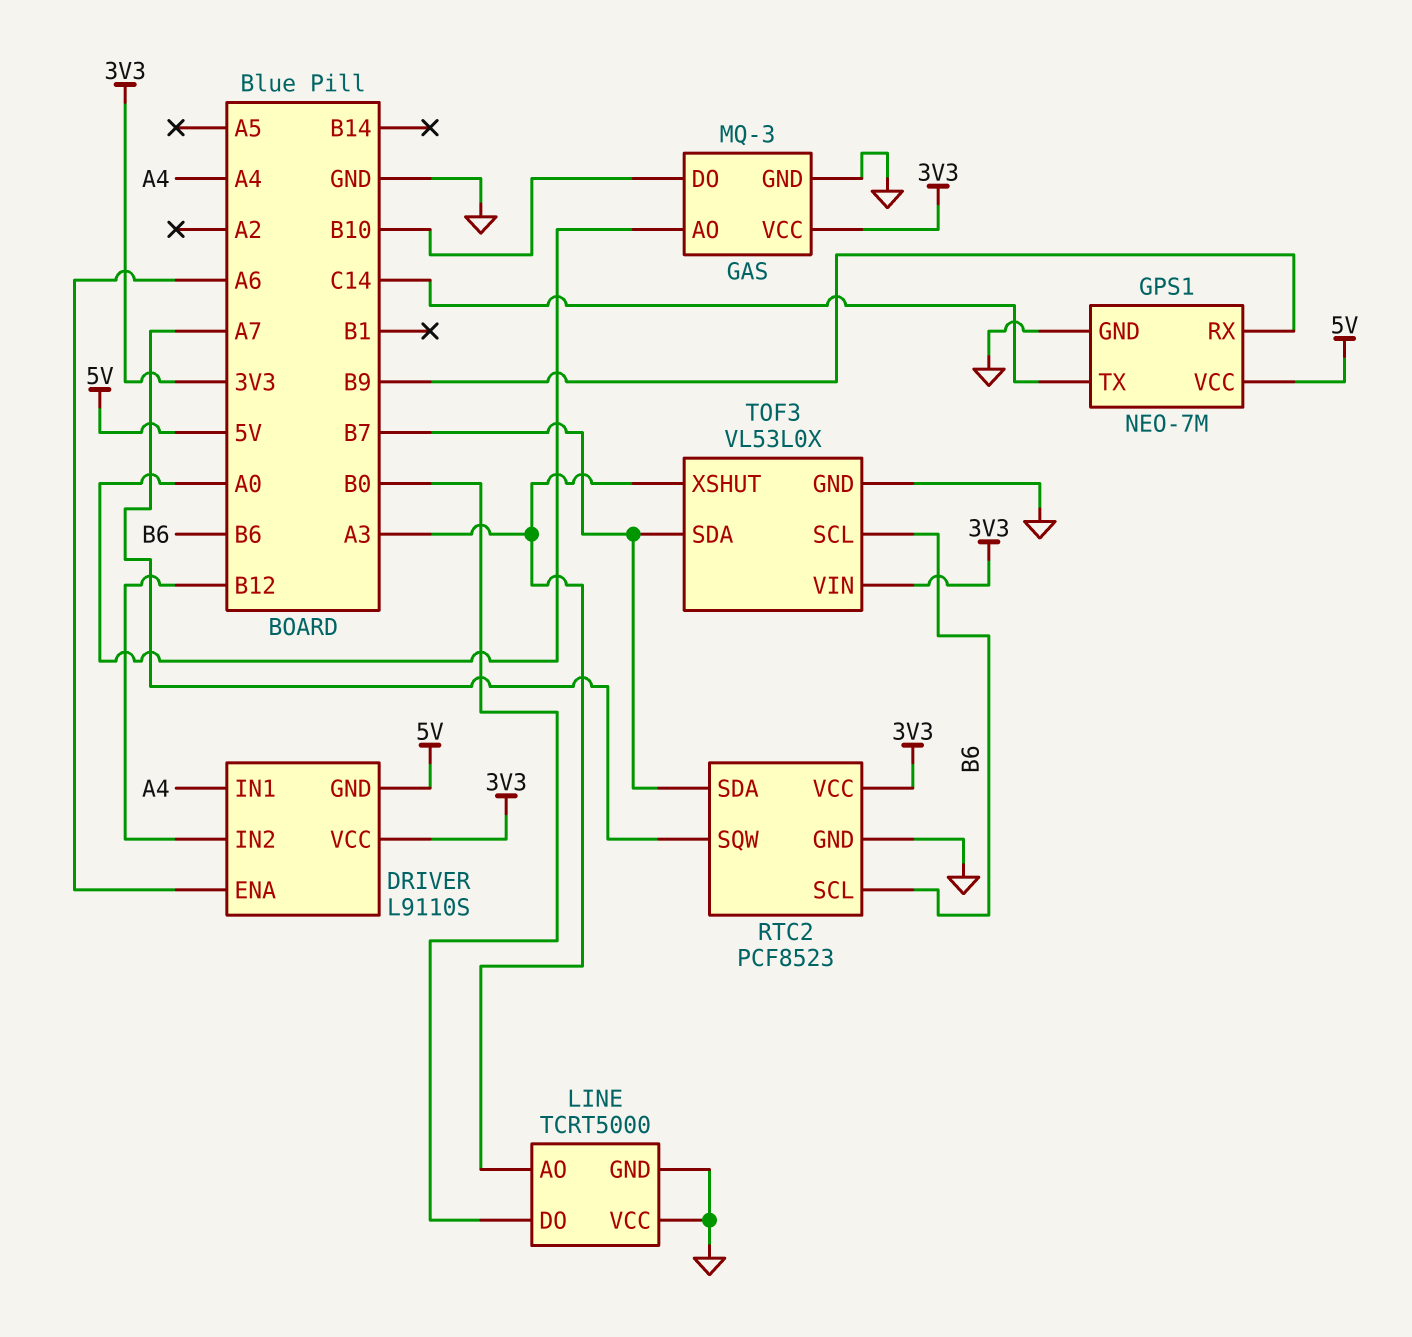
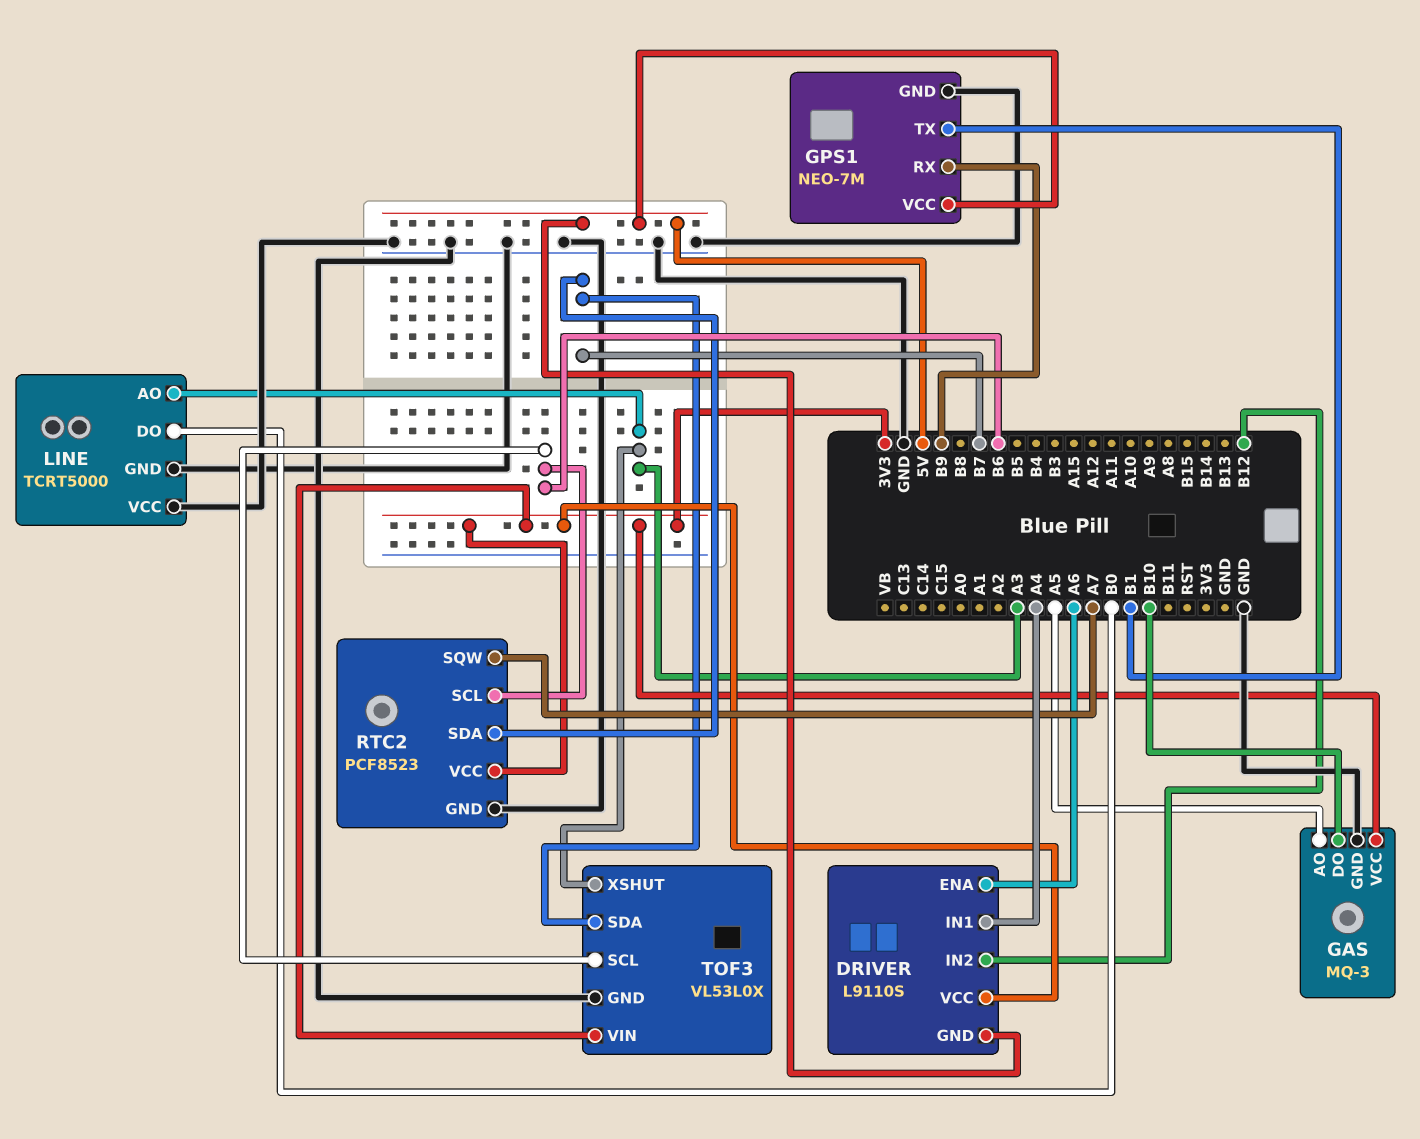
GAS pin AO: A0 -> A5
GPS1 pin TX: C14 -> B1

